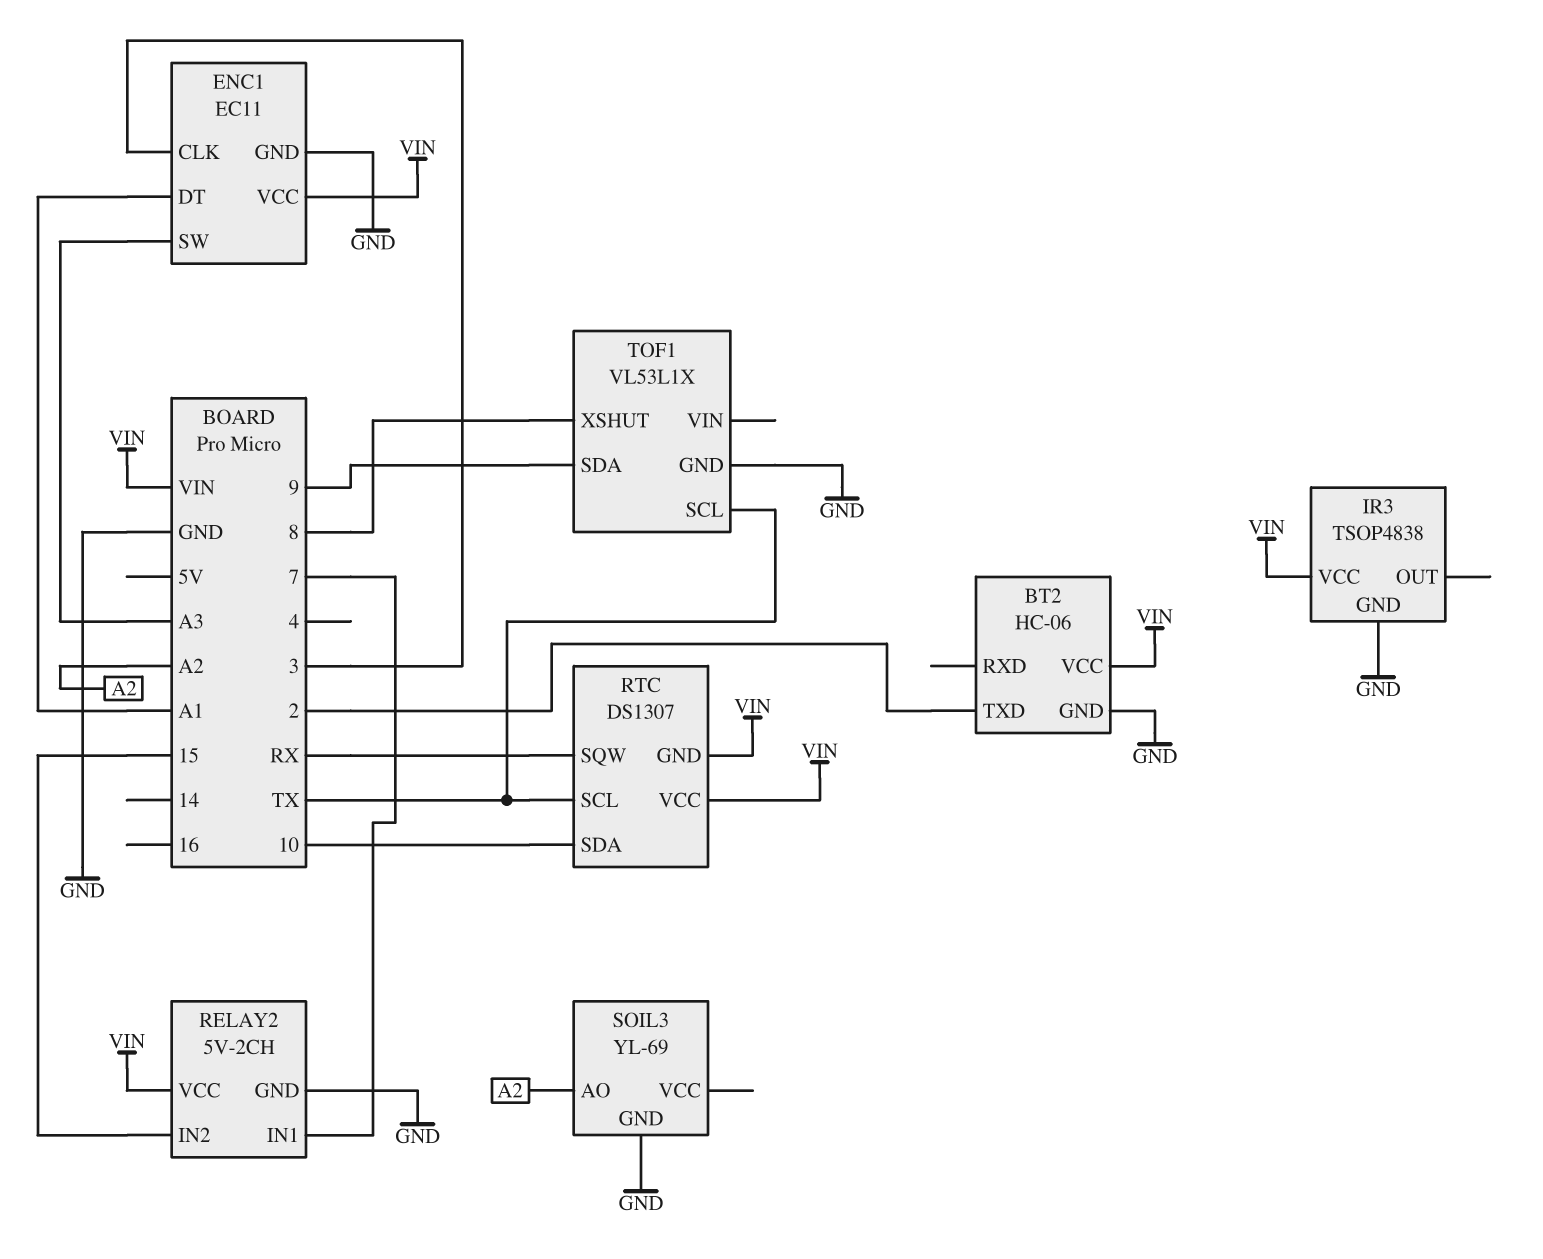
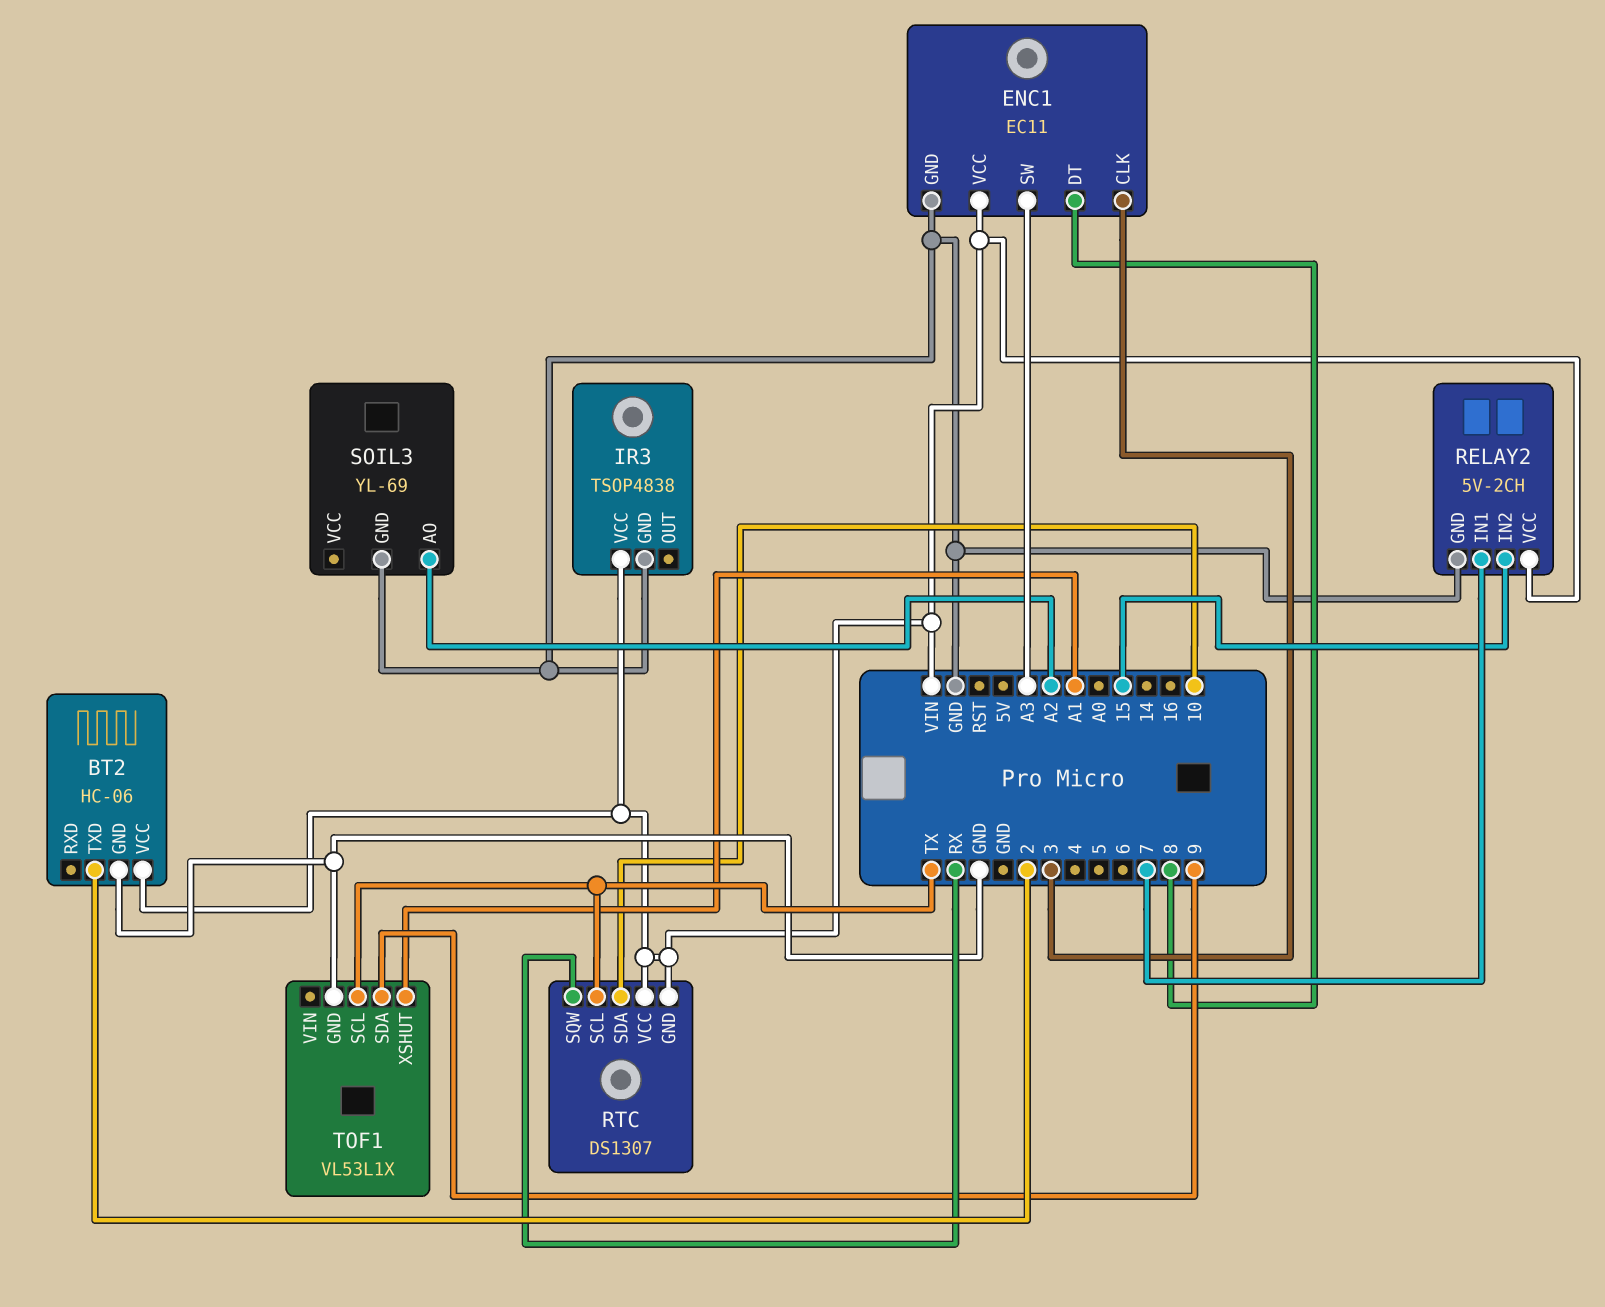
ENC1 pin DT: A1 -> 8
TOF1 pin XSHUT: 8 -> A1

